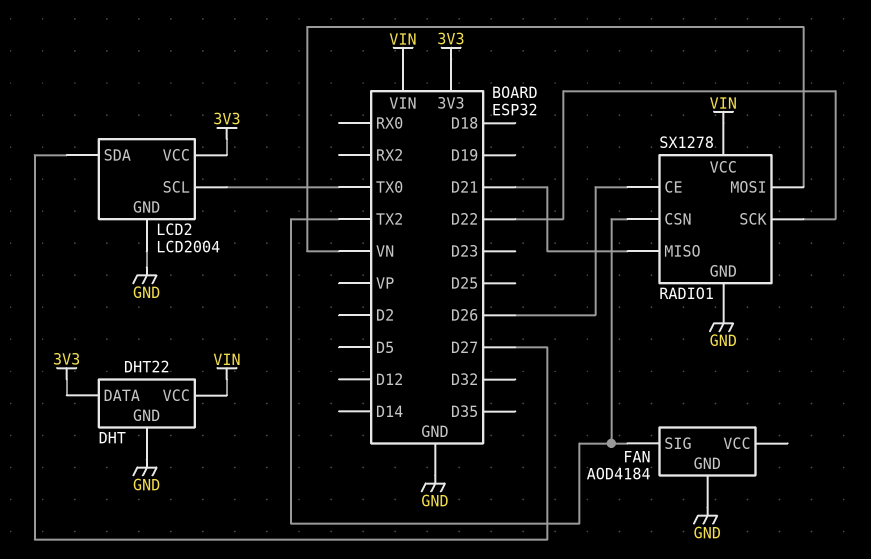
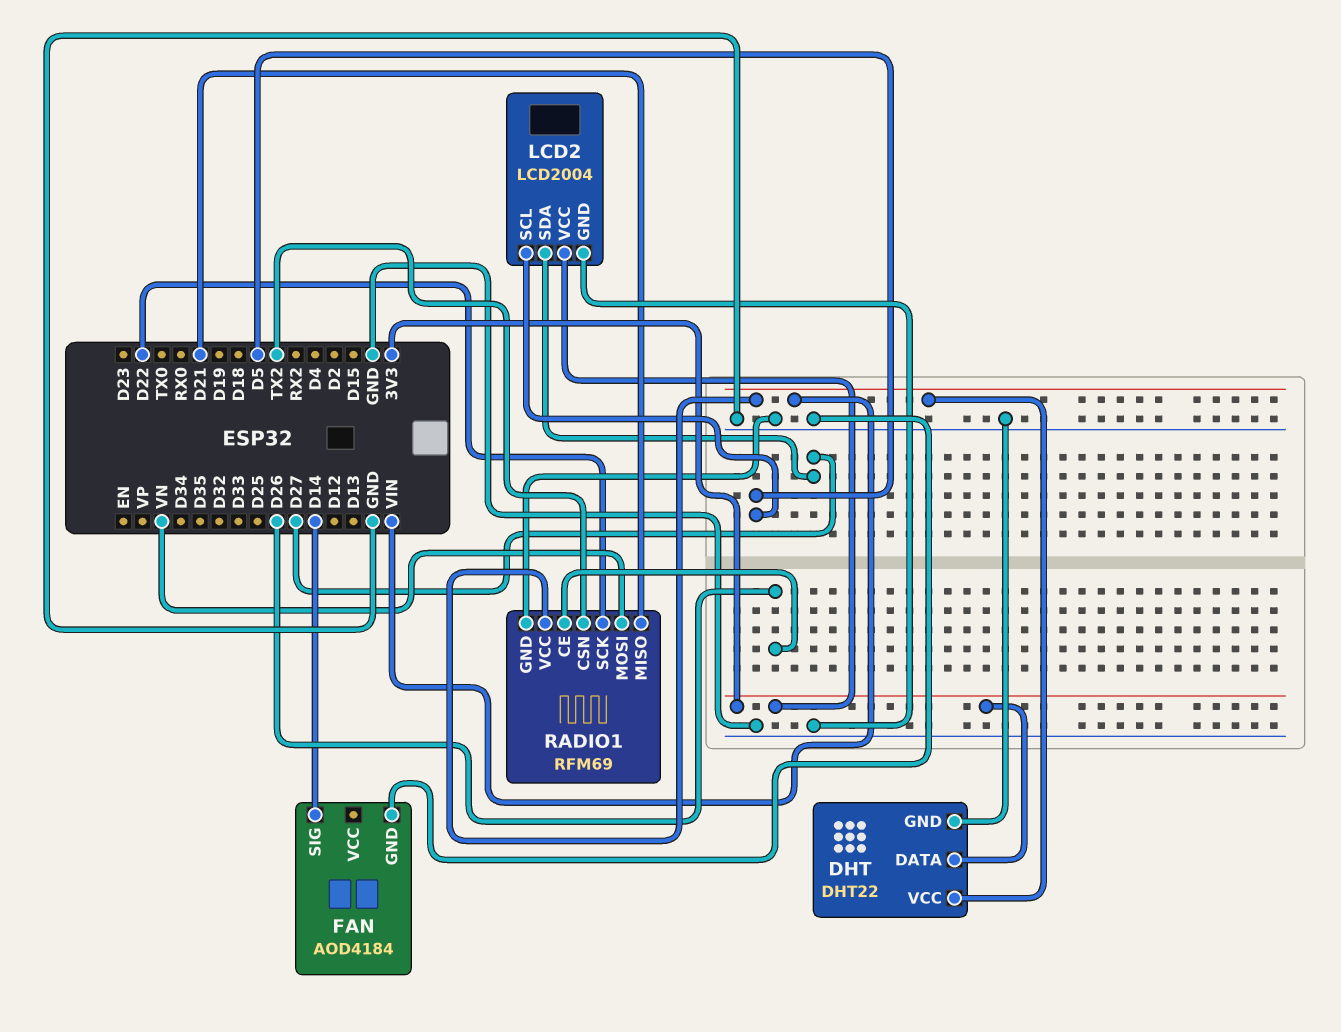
FAN pin SIG: TX2 -> D14
LCD2 pin SCL: TX0 -> D5
RADIO1: SX1278 -> RFM69

